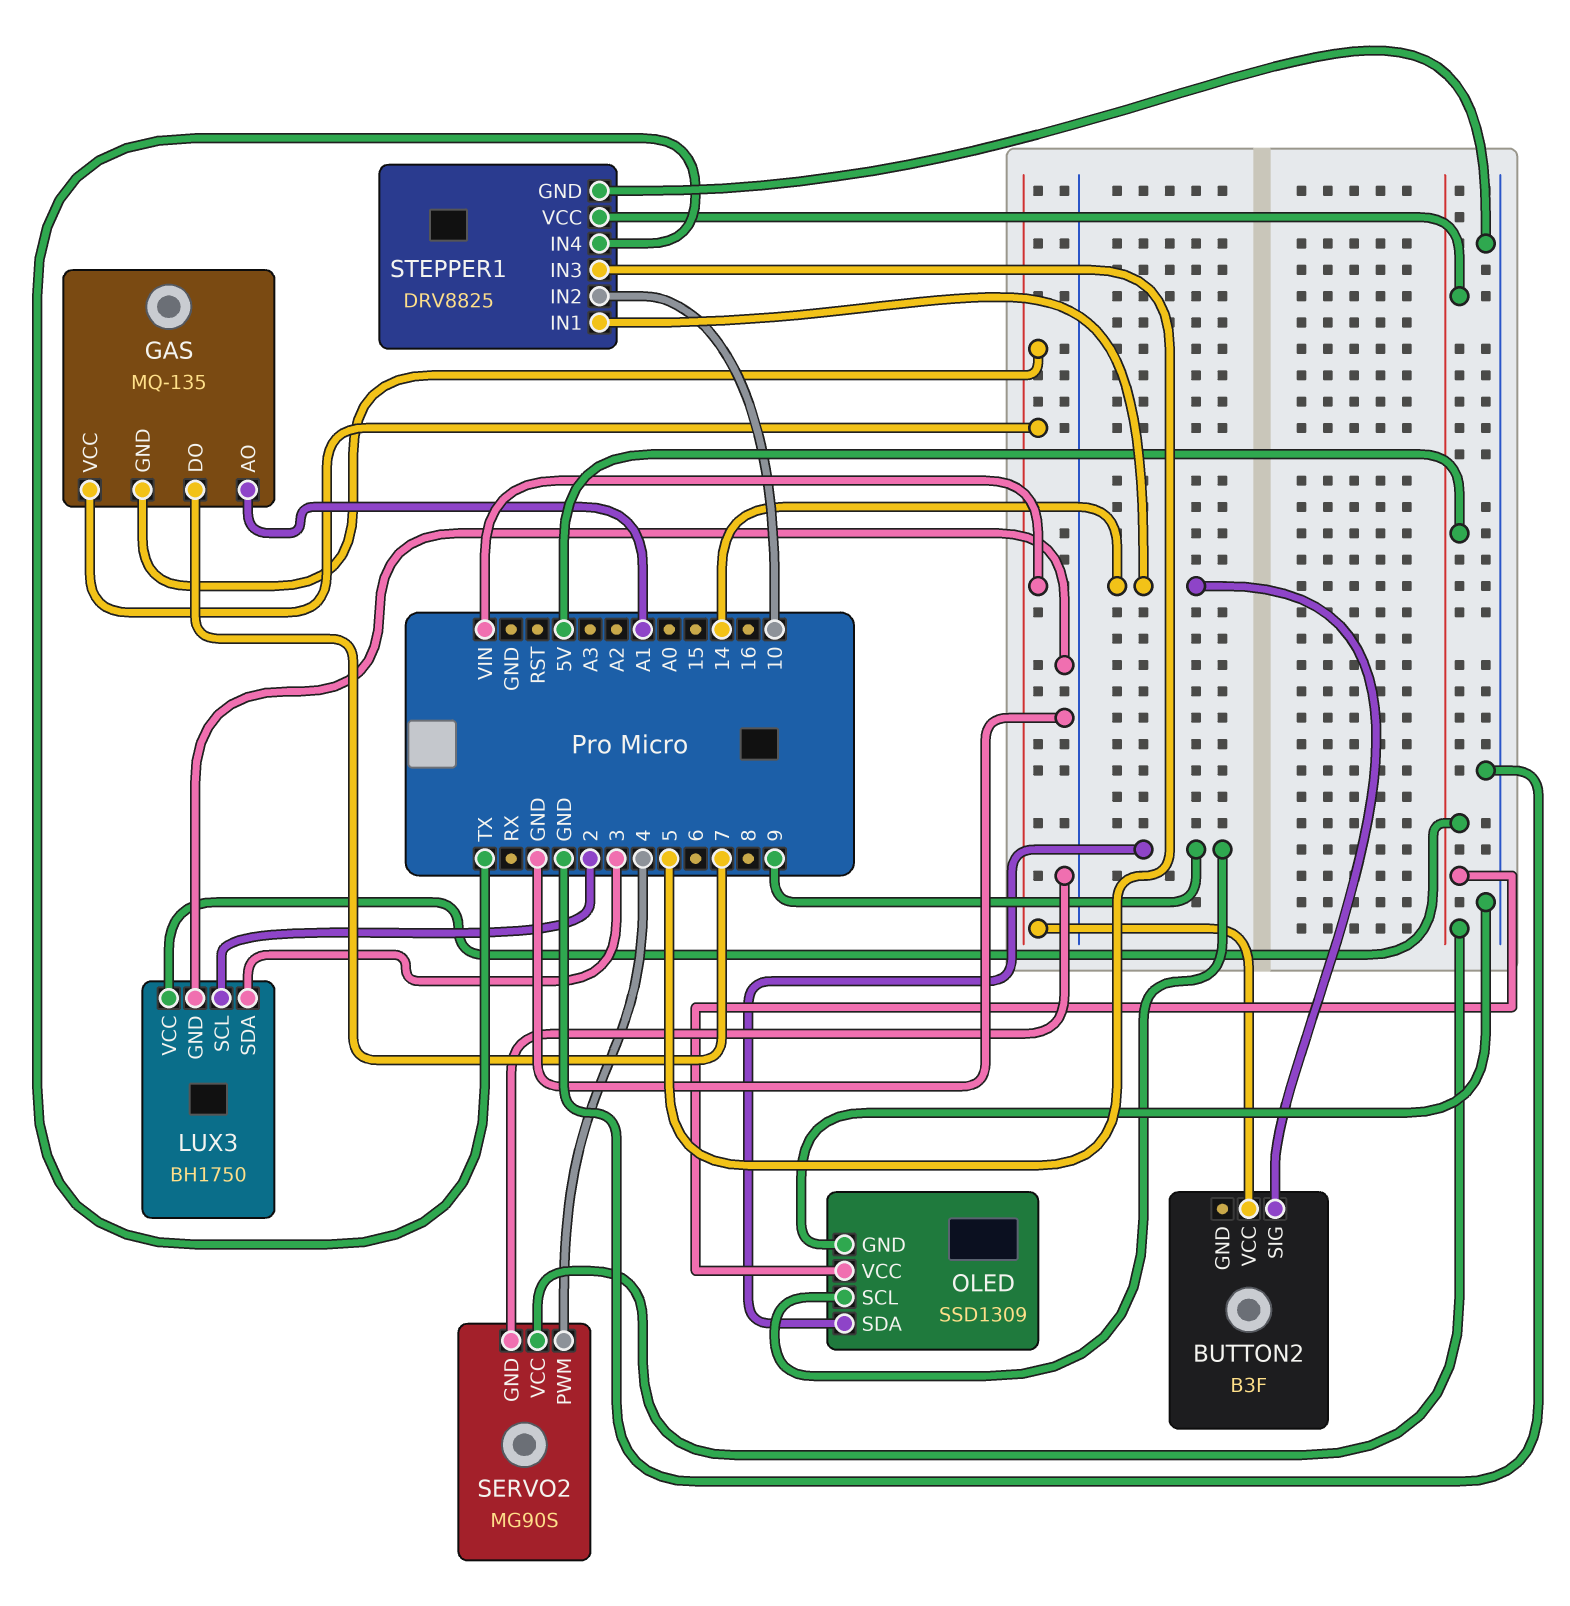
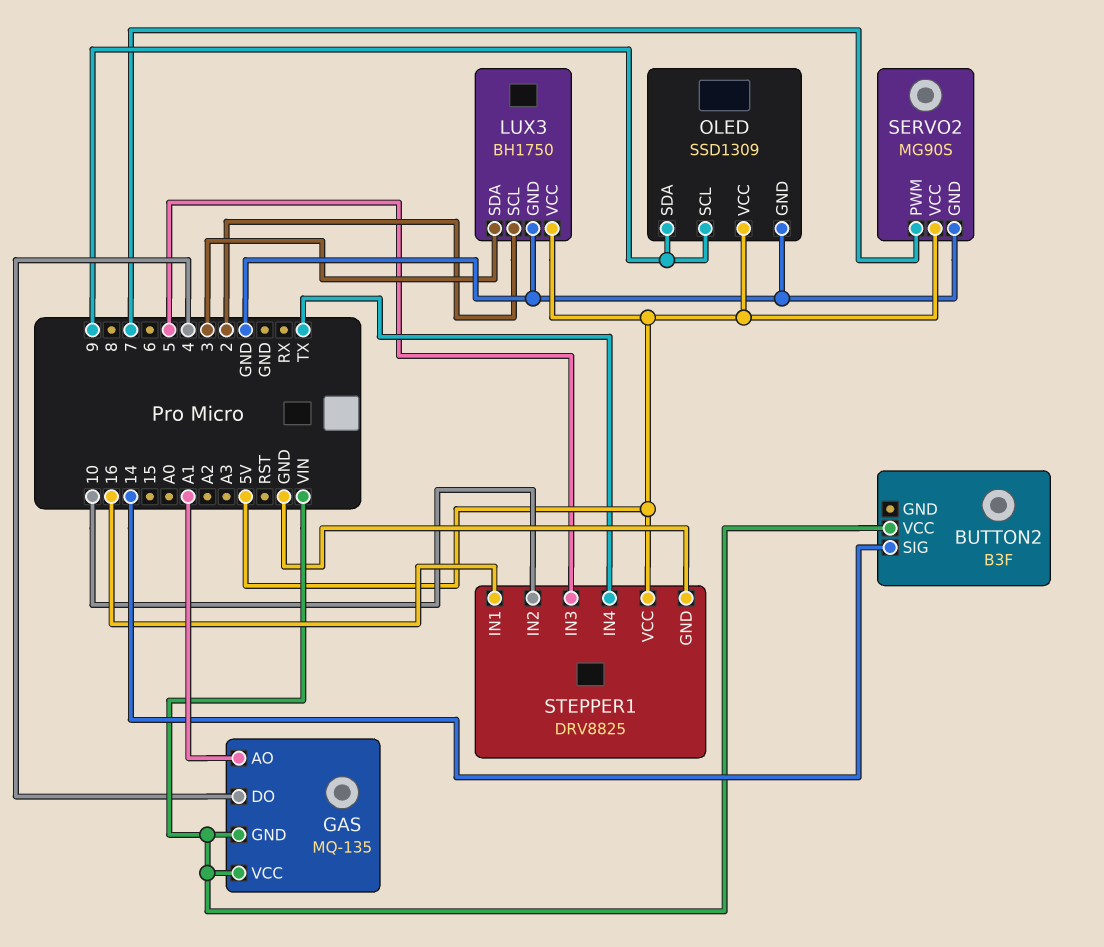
GAS pin DO: 7 -> 4
SERVO2 pin PWM: 4 -> 7
STEPPER1 pin IN1: 14 -> 16

